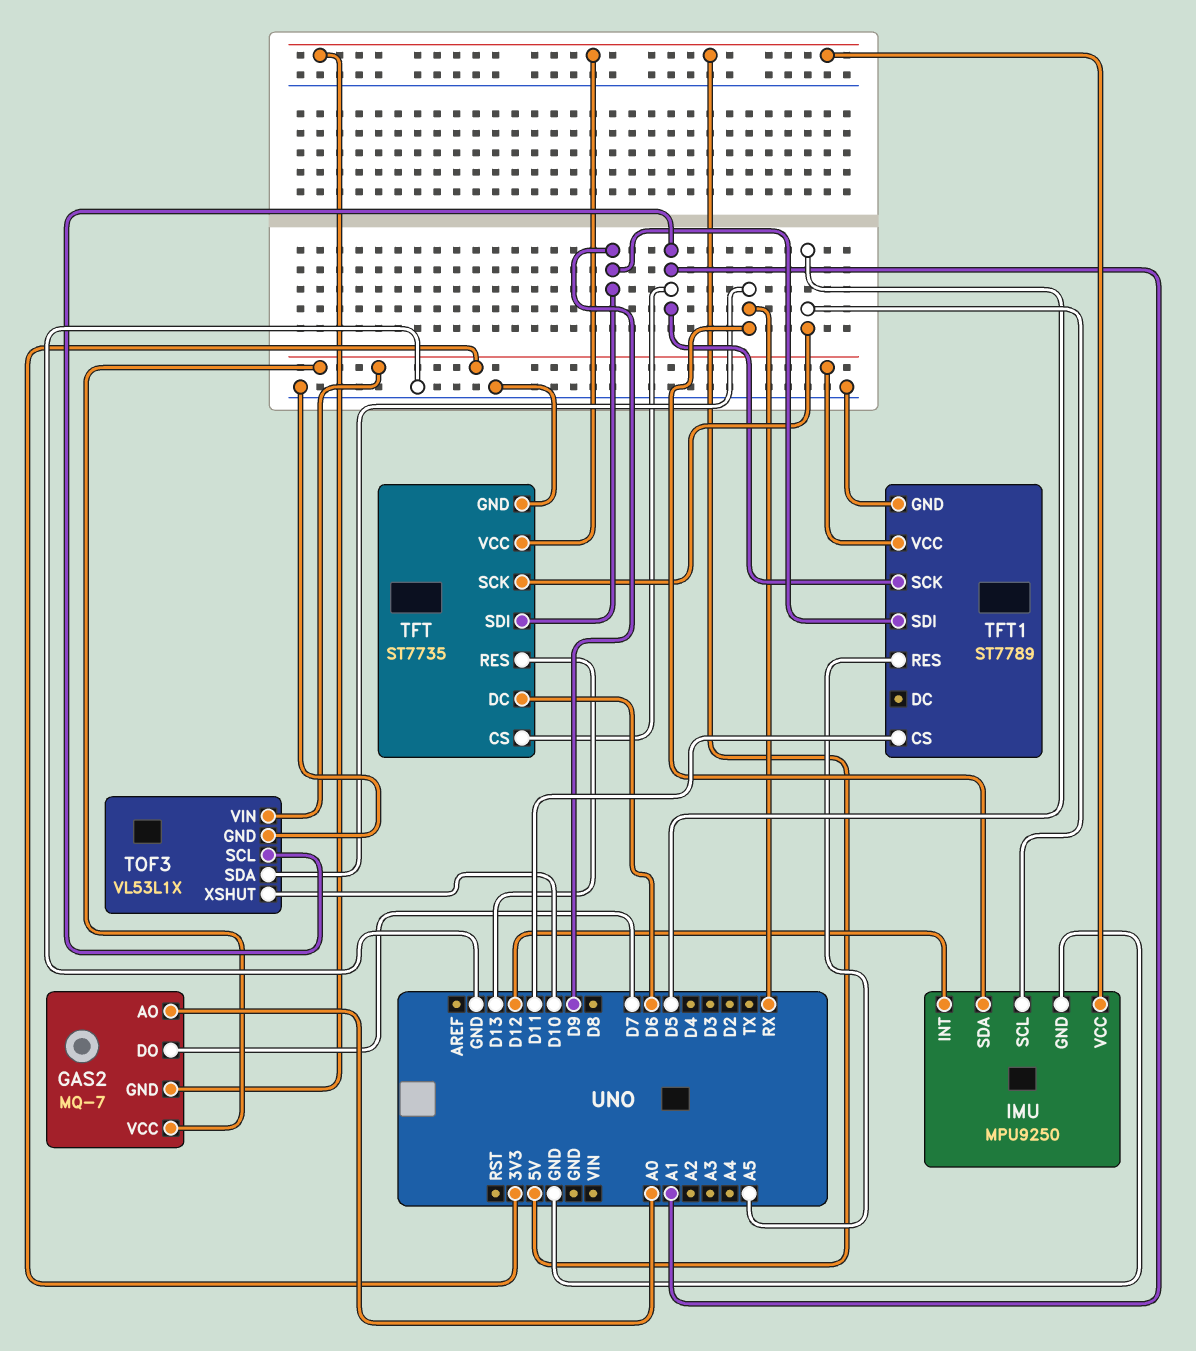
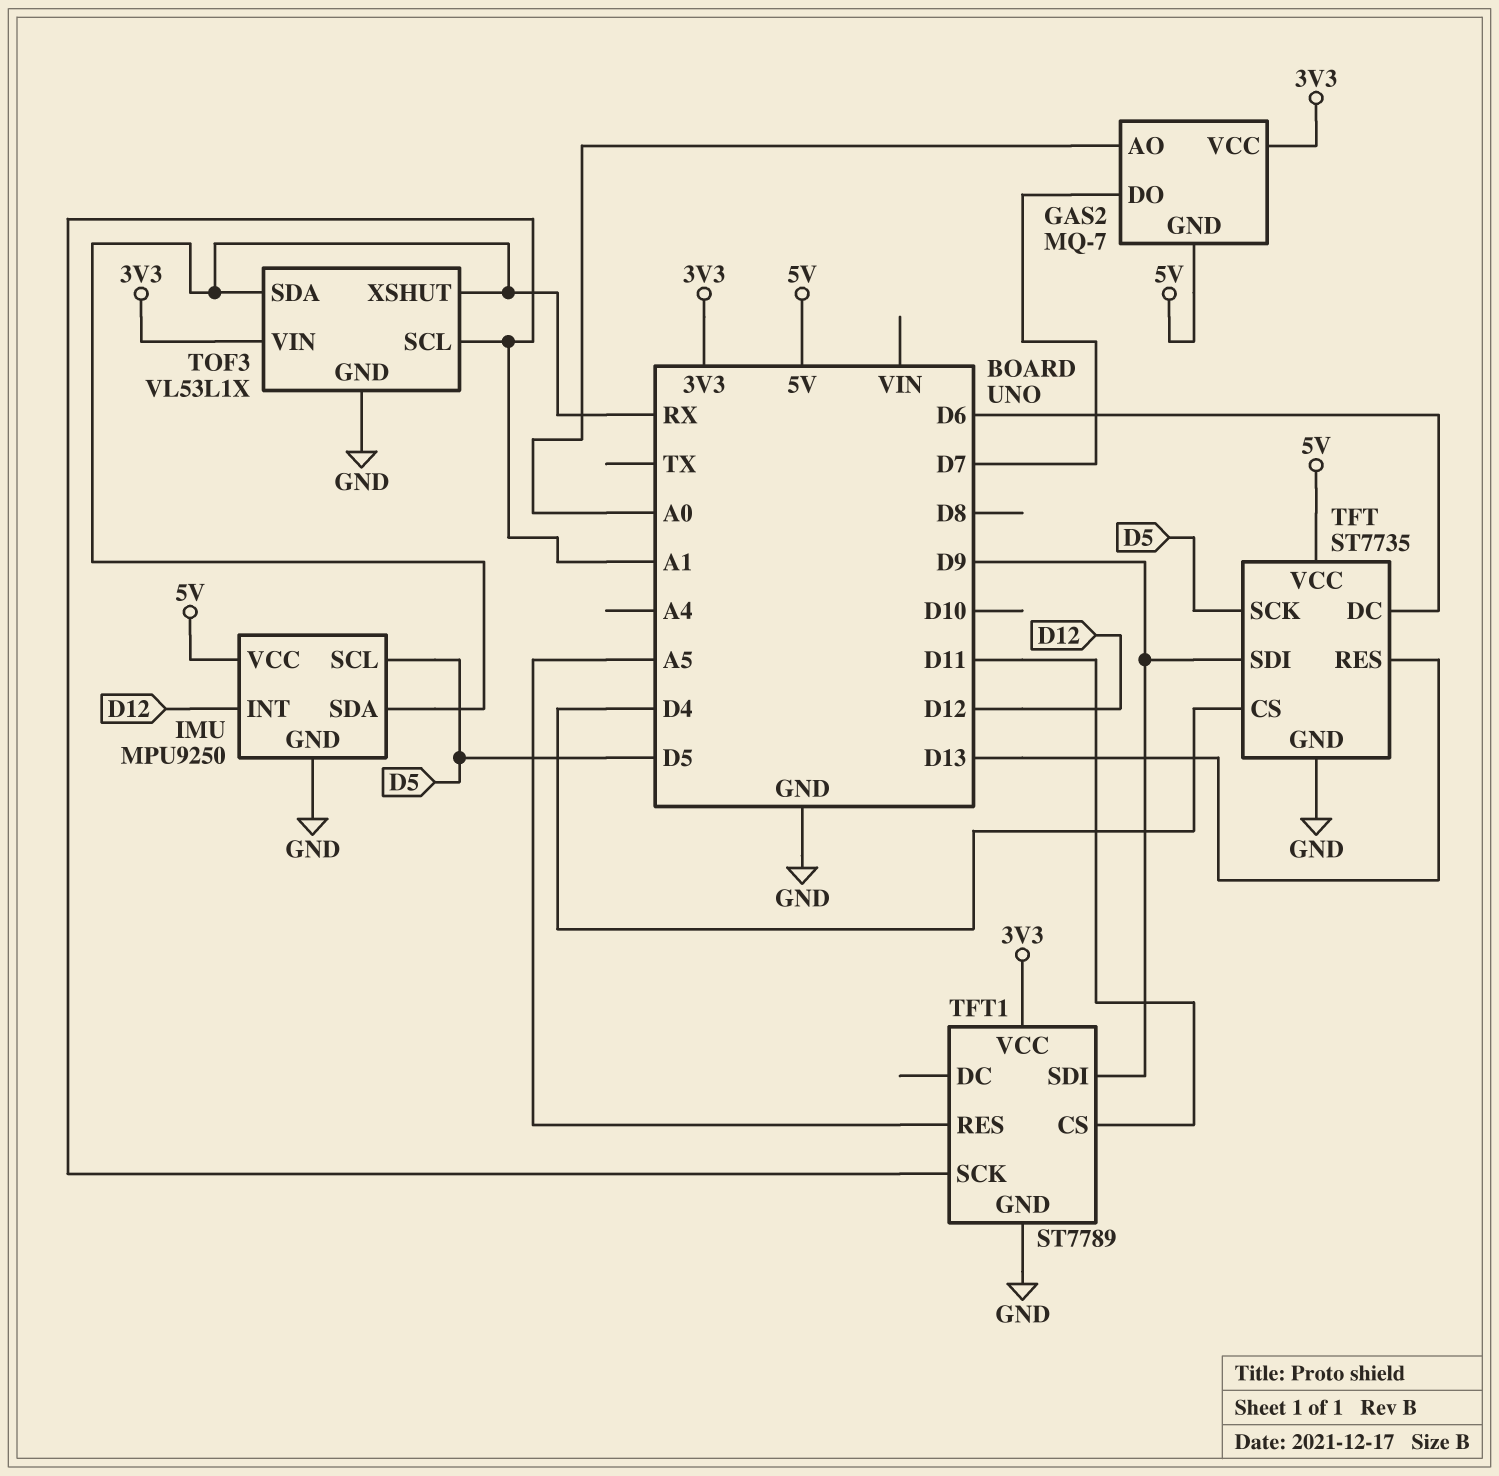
TFT pin CS: A1 -> D4
TOF3 pin XSHUT: D10 -> RX

